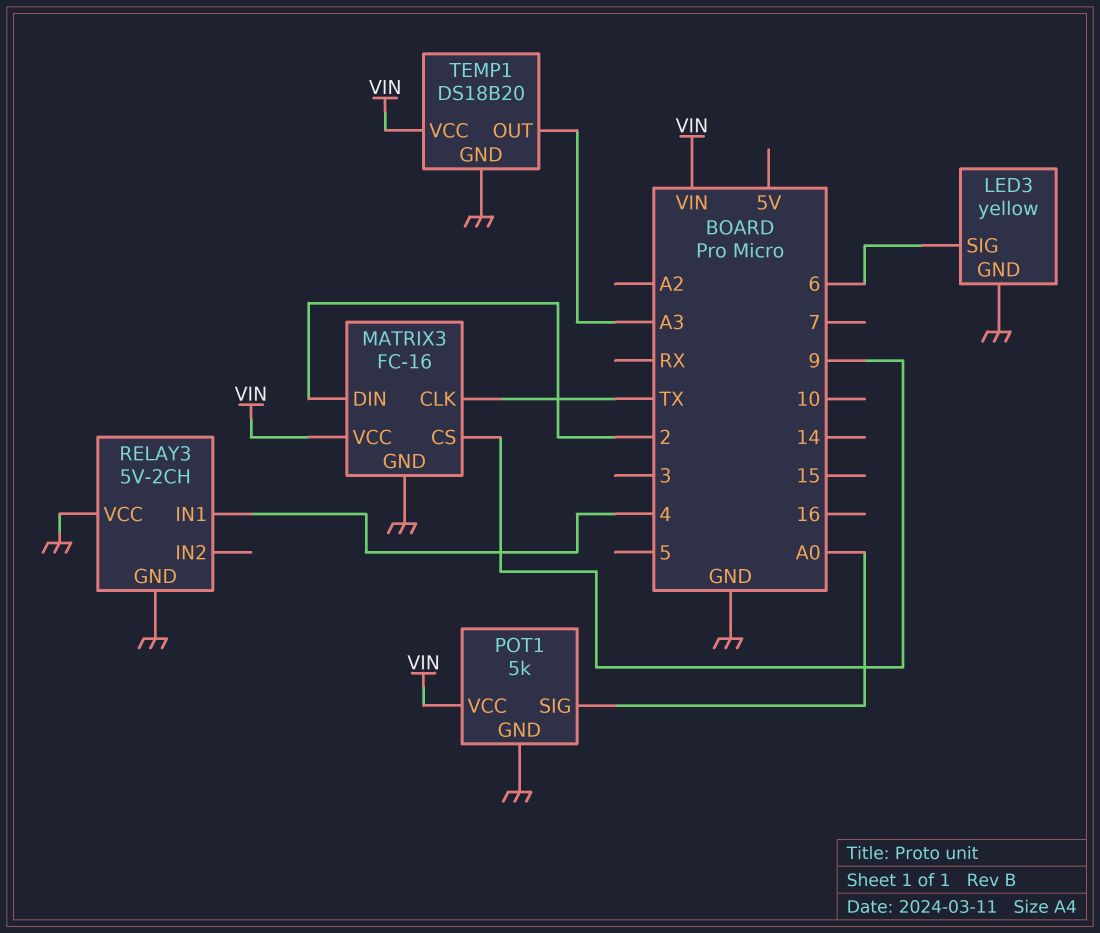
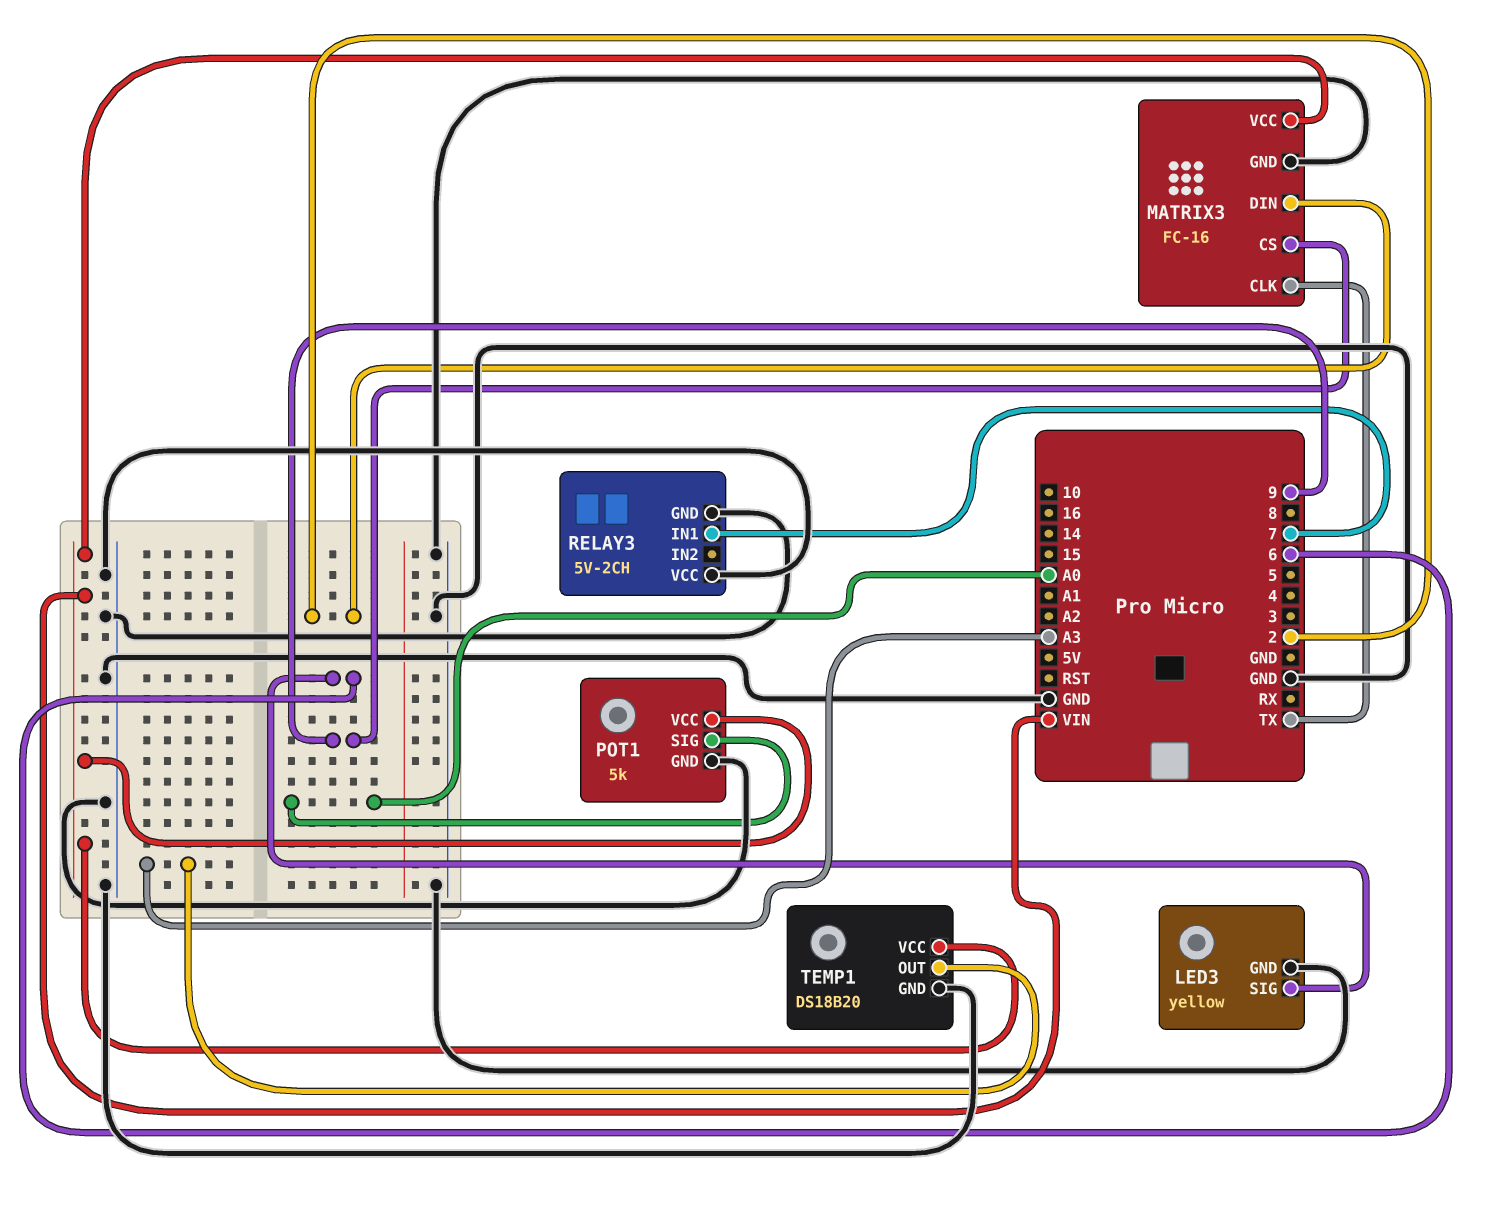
RELAY3 pin IN1: 4 -> 7

